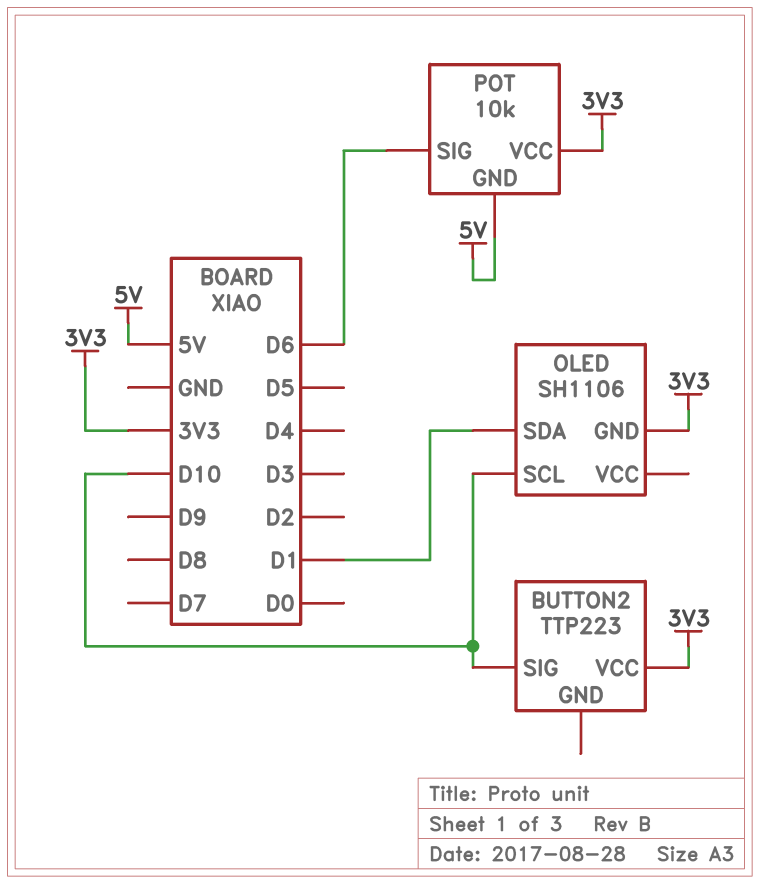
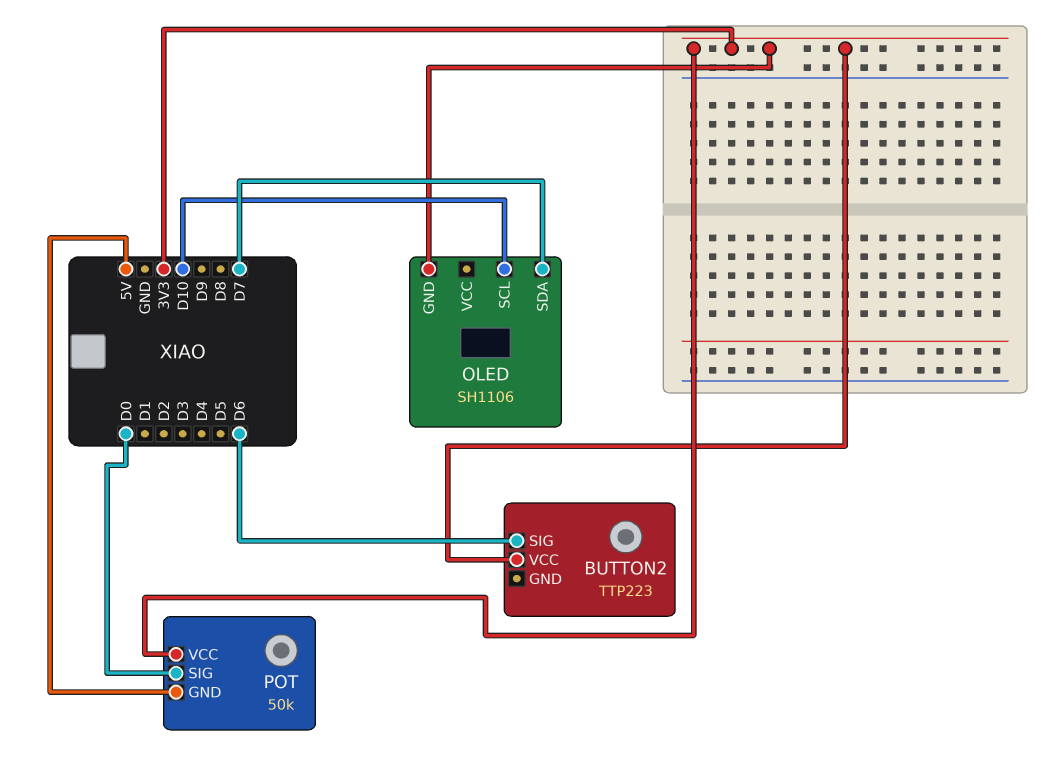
BUTTON2 pin SIG: D10 -> D6
OLED pin SDA: D1 -> D7
POT: 10k -> 50k
POT pin SIG: D6 -> D0

